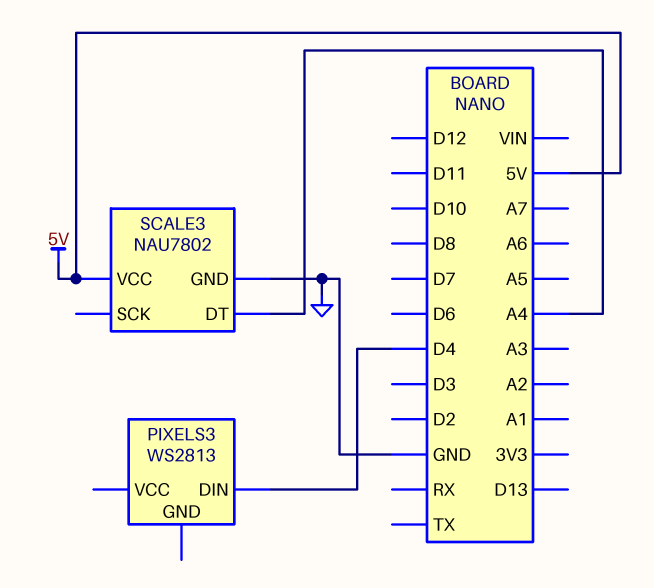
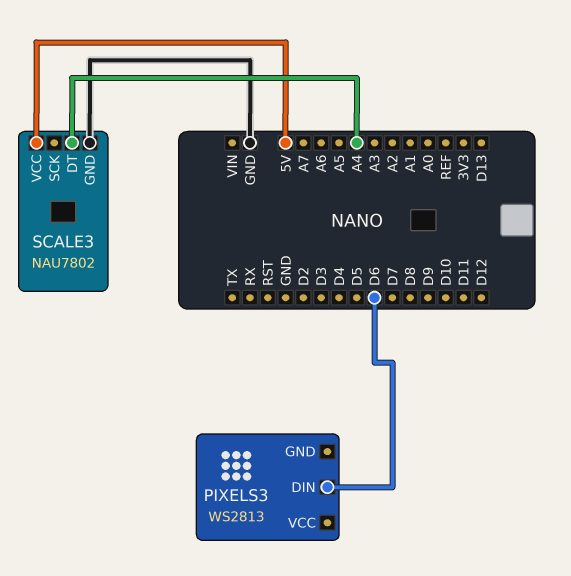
PIXELS3 pin DIN: D4 -> D6

